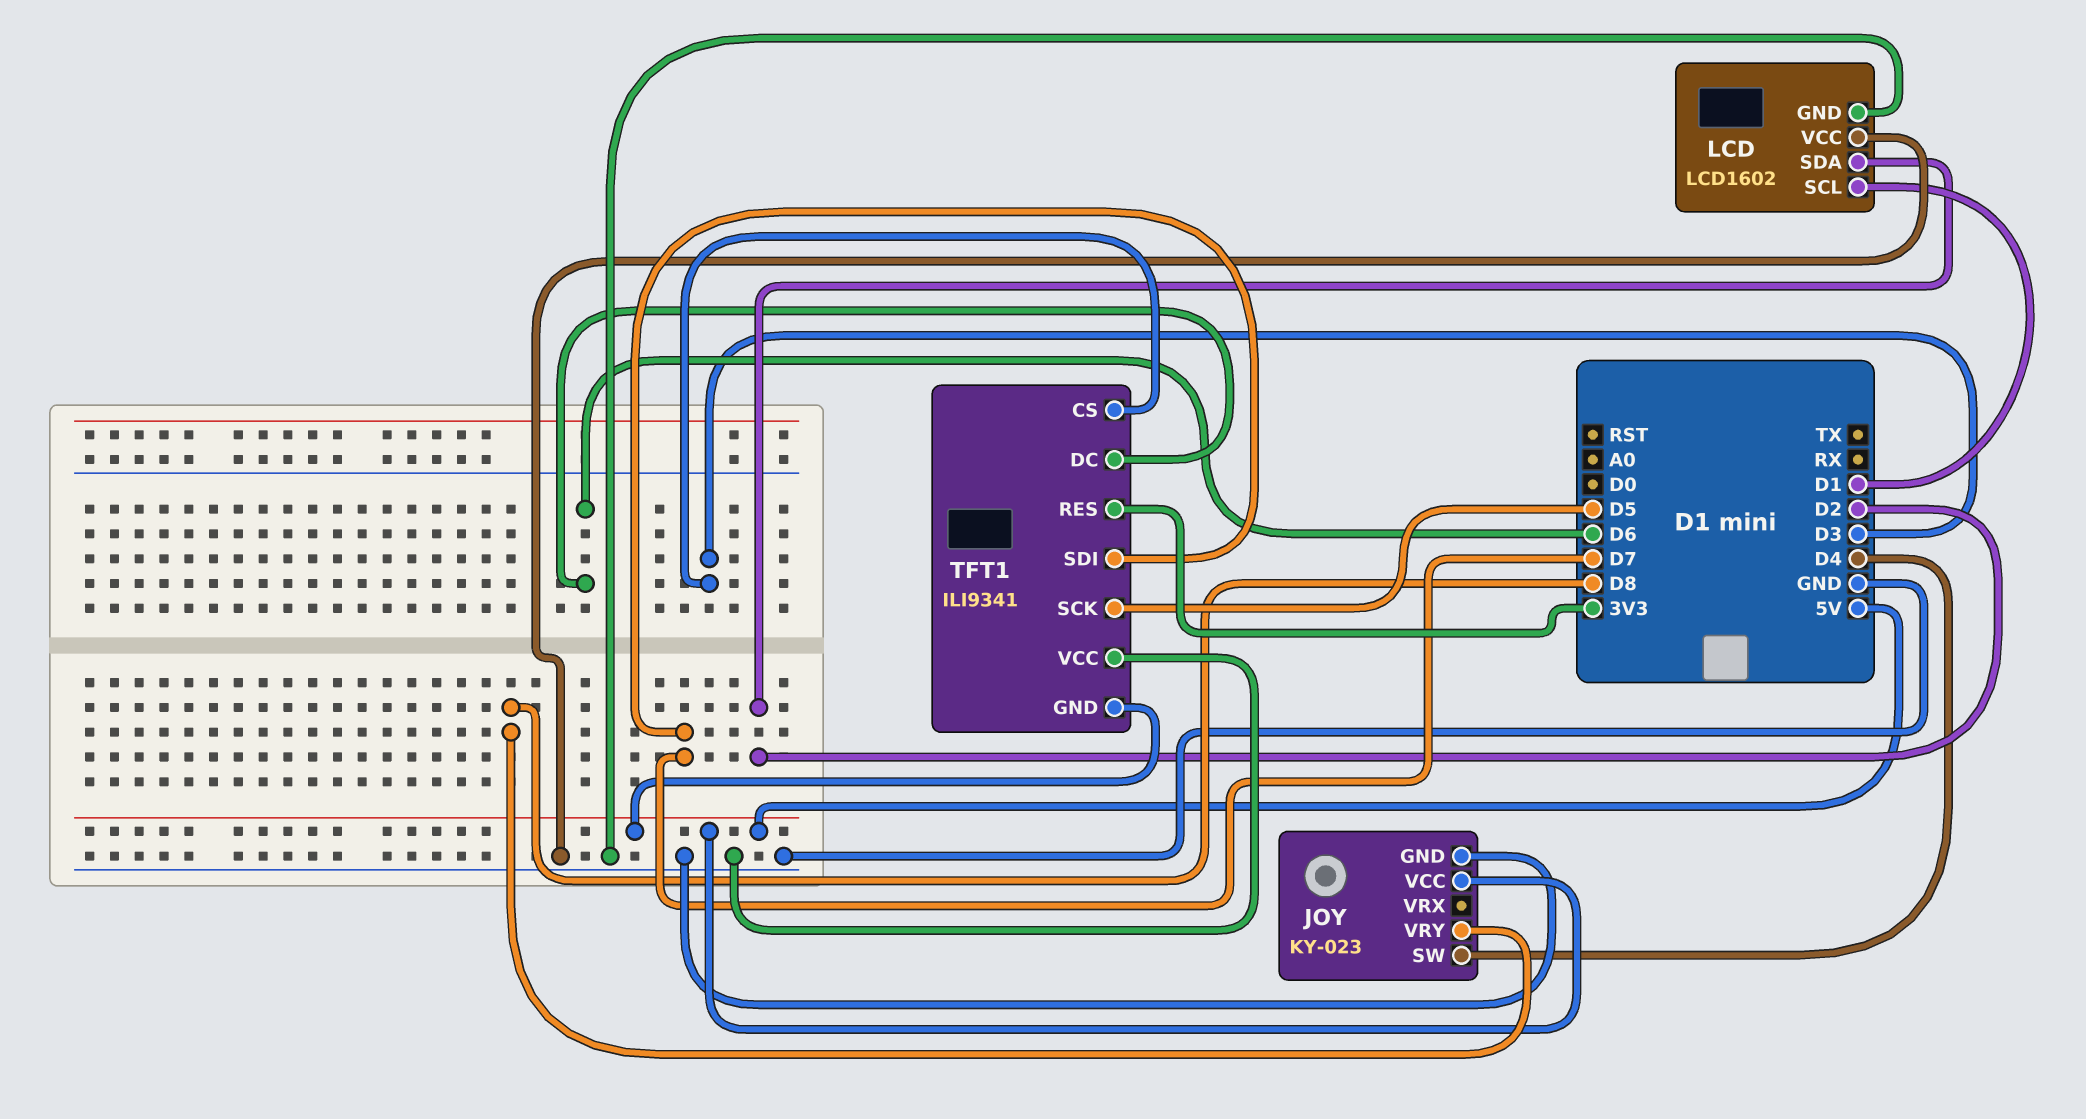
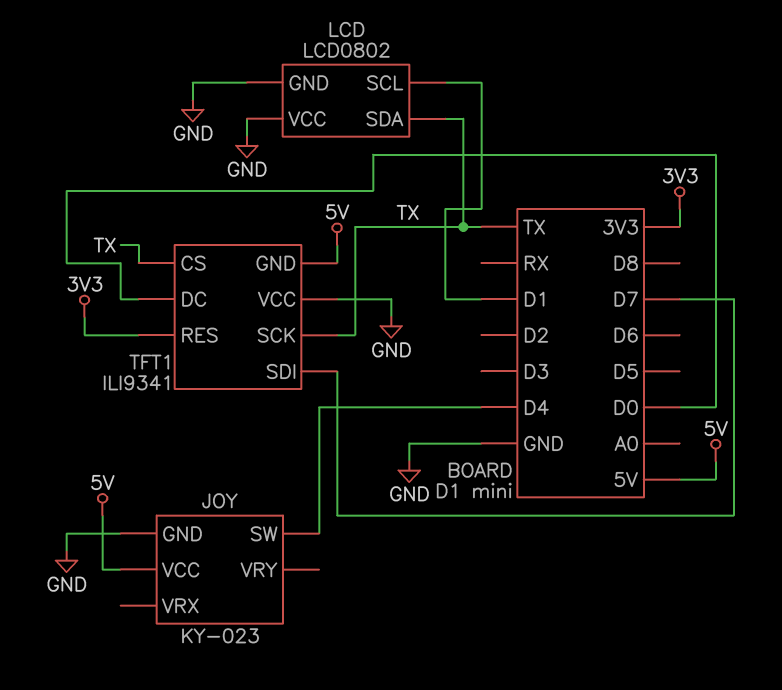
JOY pin VRY: D8 -> none
LCD: LCD1602 -> LCD0802
LCD pin SDA: D2 -> TX
TFT1 pin CS: D3 -> TX
TFT1 pin DC: D6 -> D0
TFT1 pin SCK: D5 -> TX

